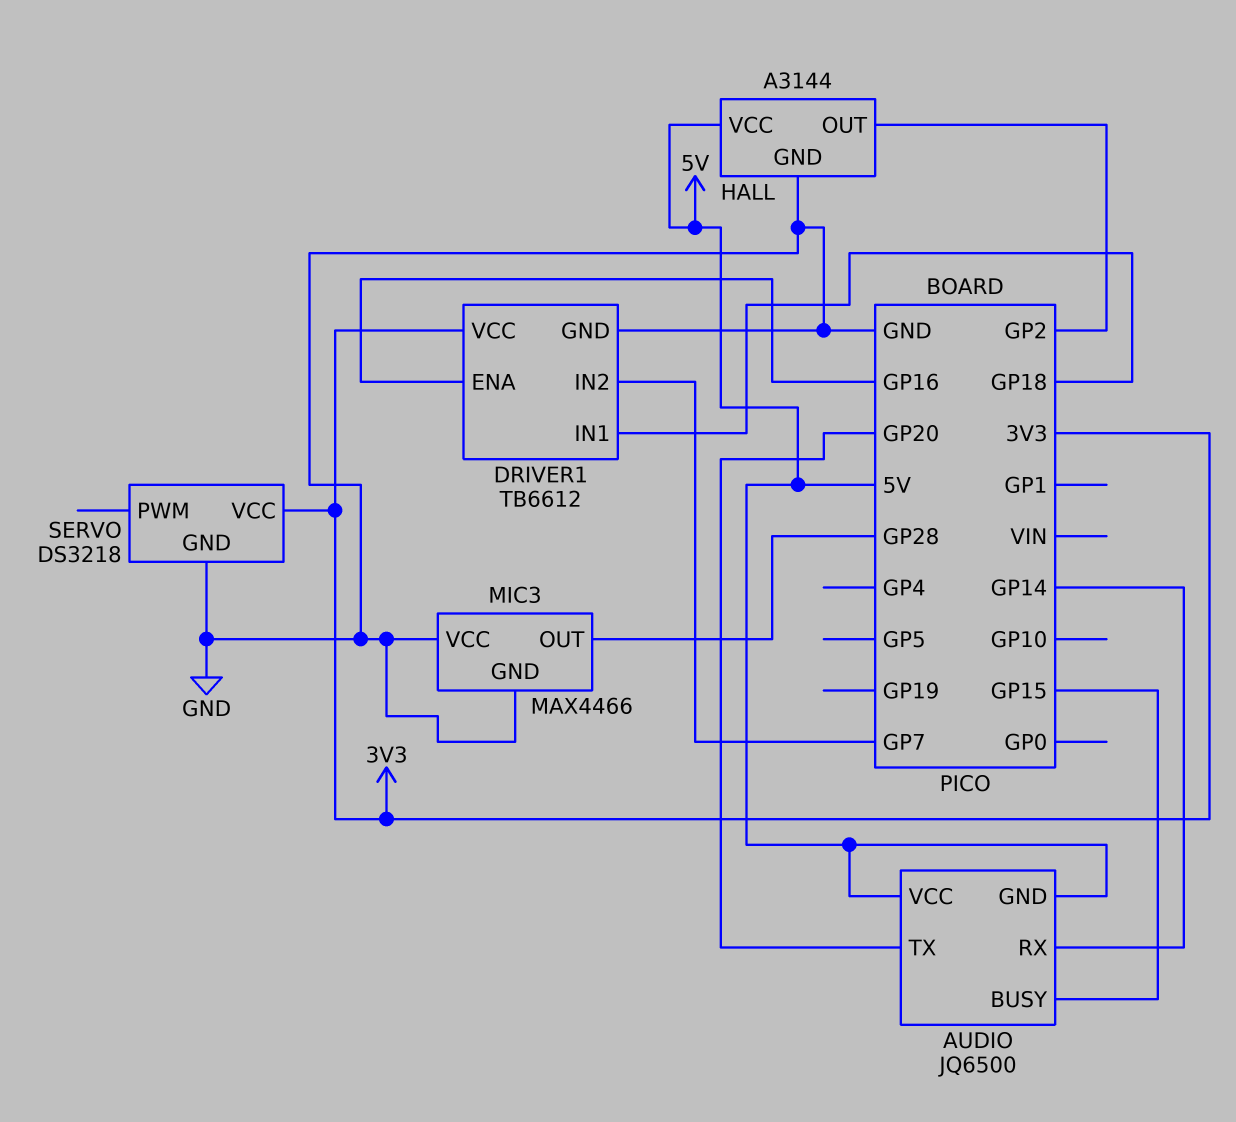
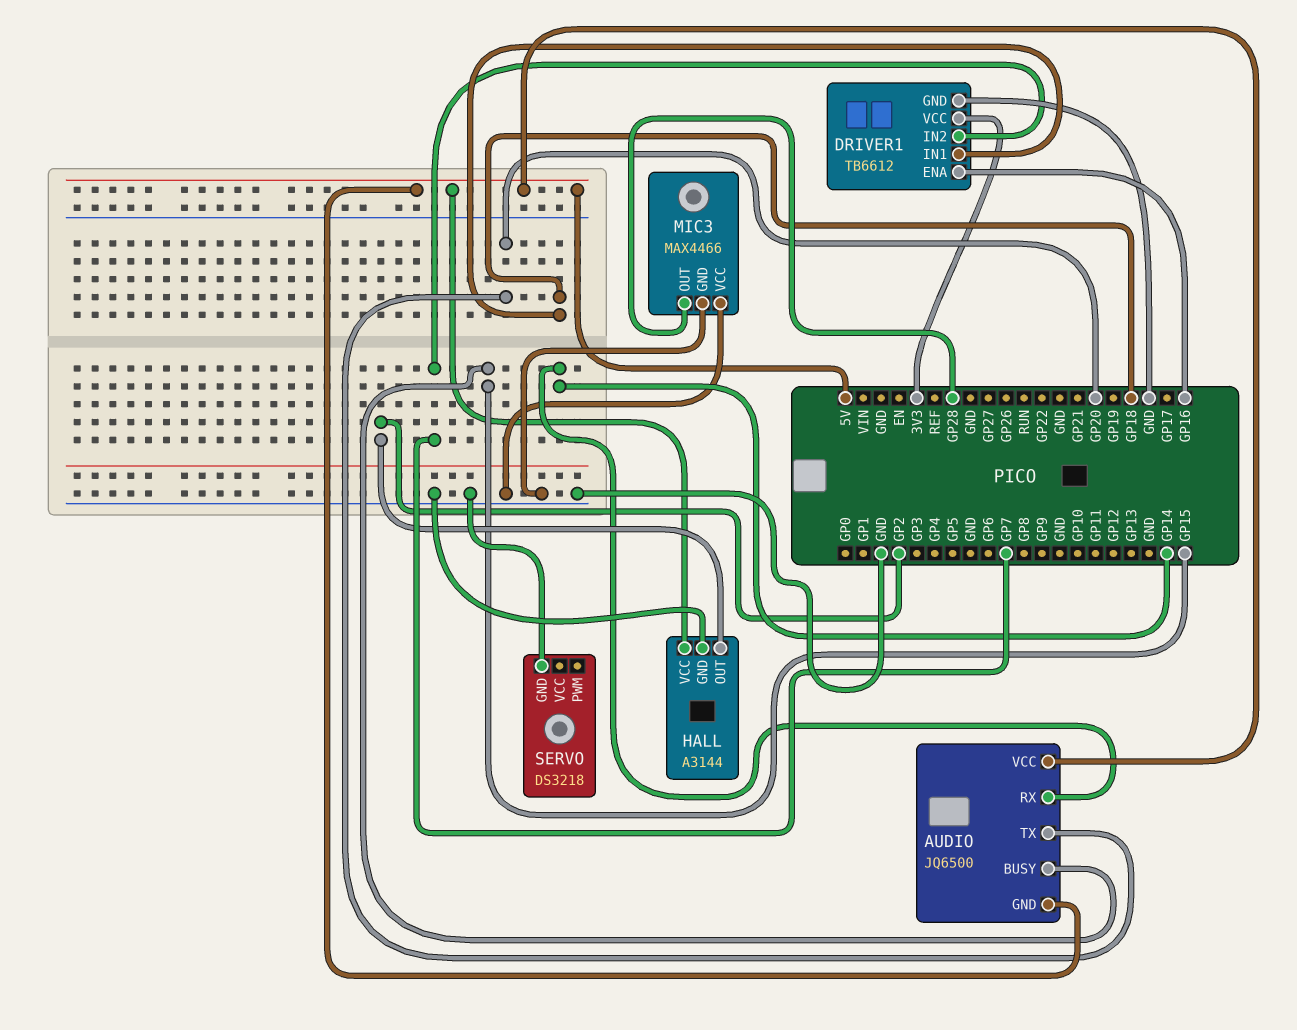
SERVO pin VCC: 3V3 -> none

